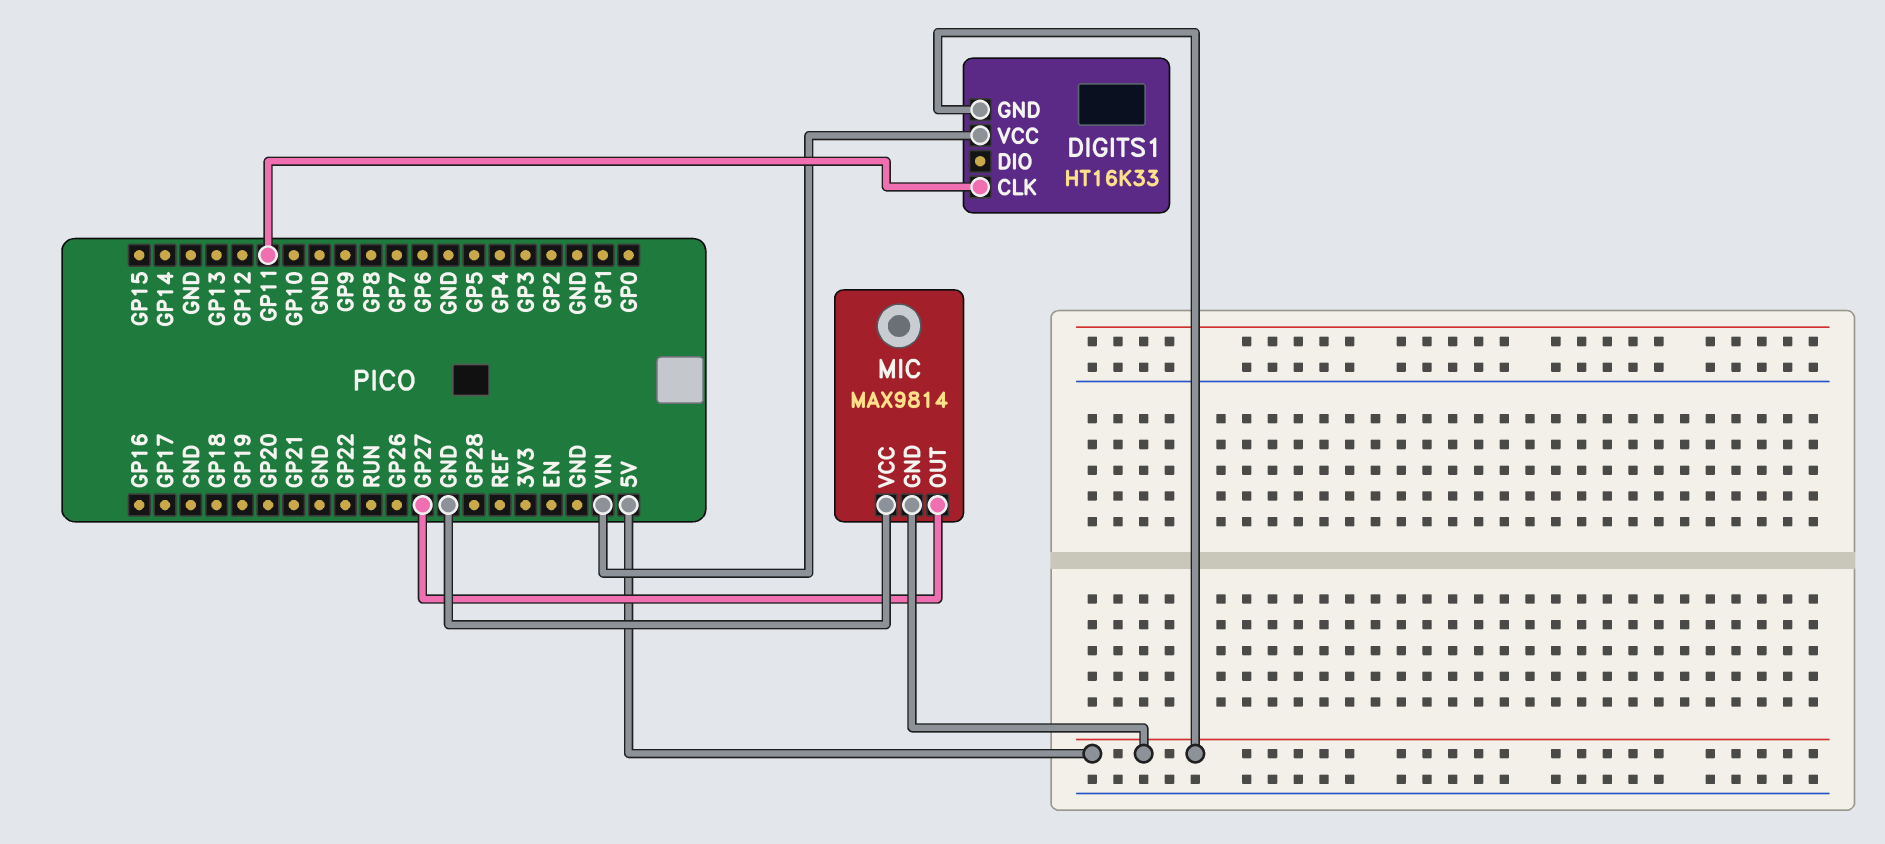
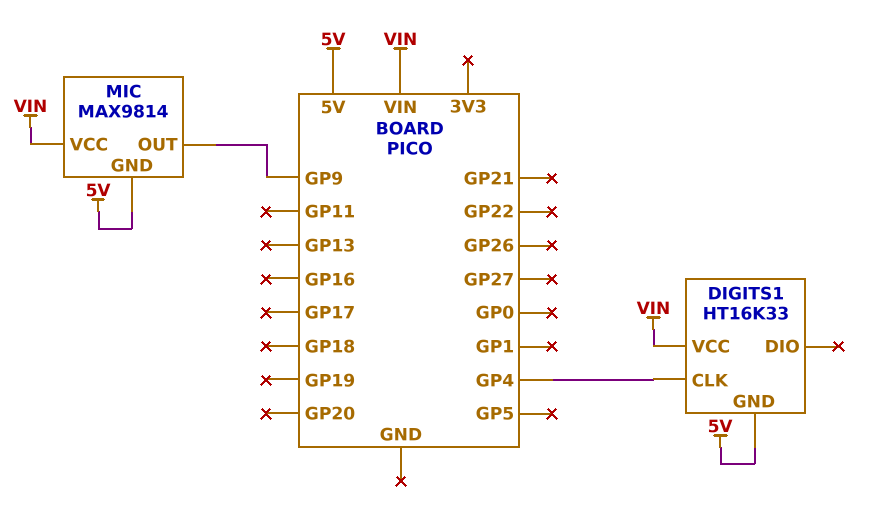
DIGITS1 pin CLK: GP11 -> GP4
MIC pin OUT: GP27 -> GP9
MIC pin VCC: GND -> VIN

